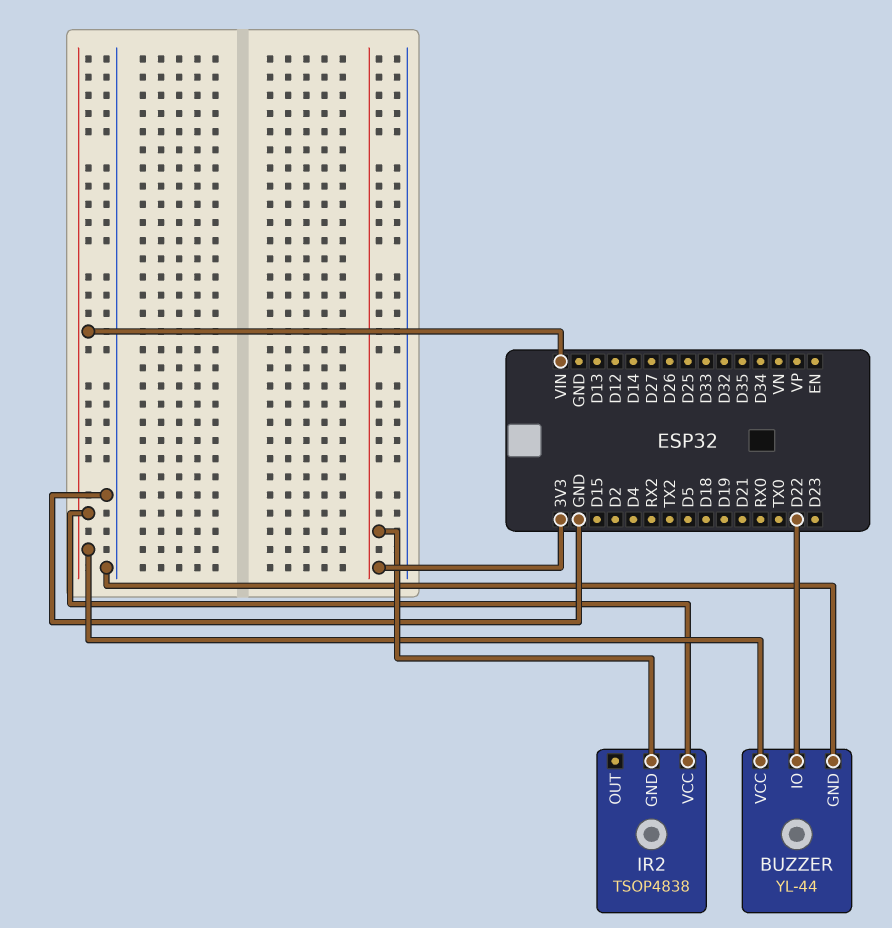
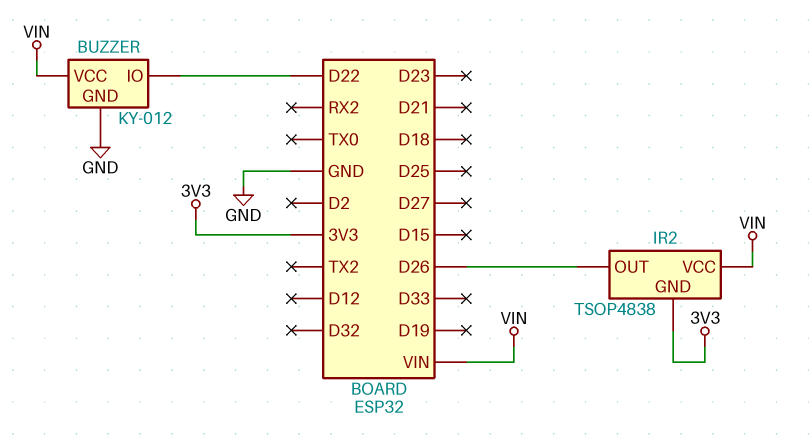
BUZZER: YL-44 -> KY-012
IR2 pin OUT: none -> D26

